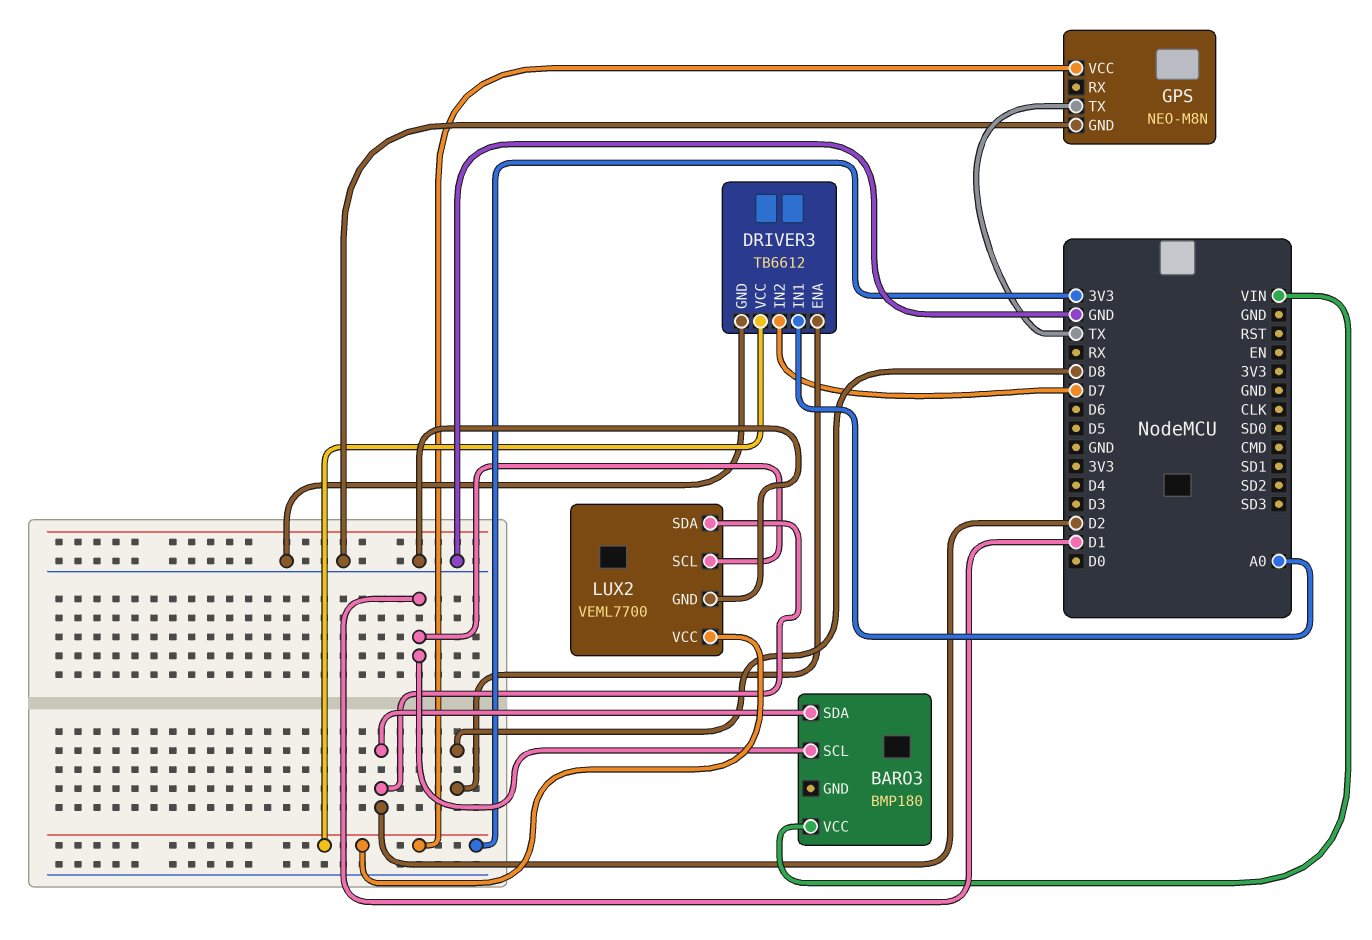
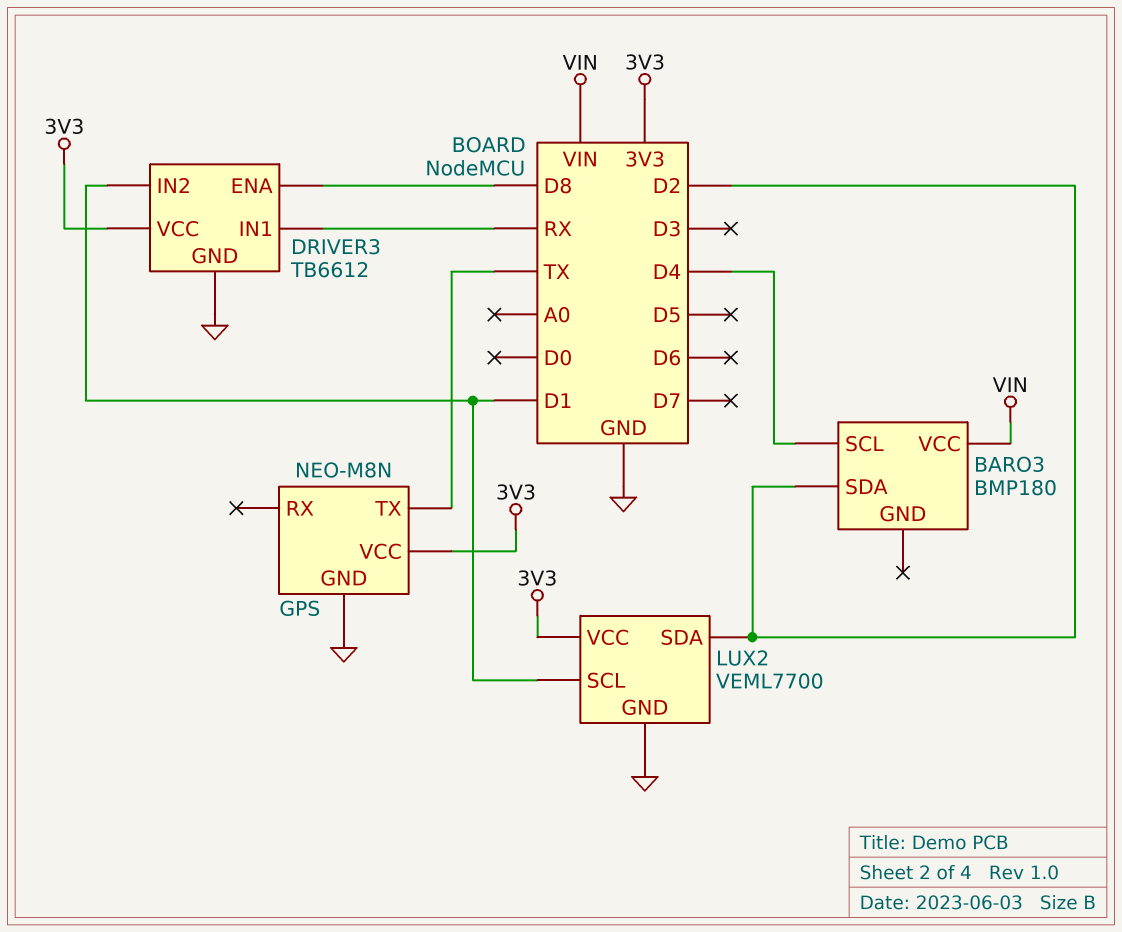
BARO3 pin SCL: D1 -> D4
DRIVER3 pin IN1: A0 -> RX
DRIVER3 pin IN2: D7 -> D1

